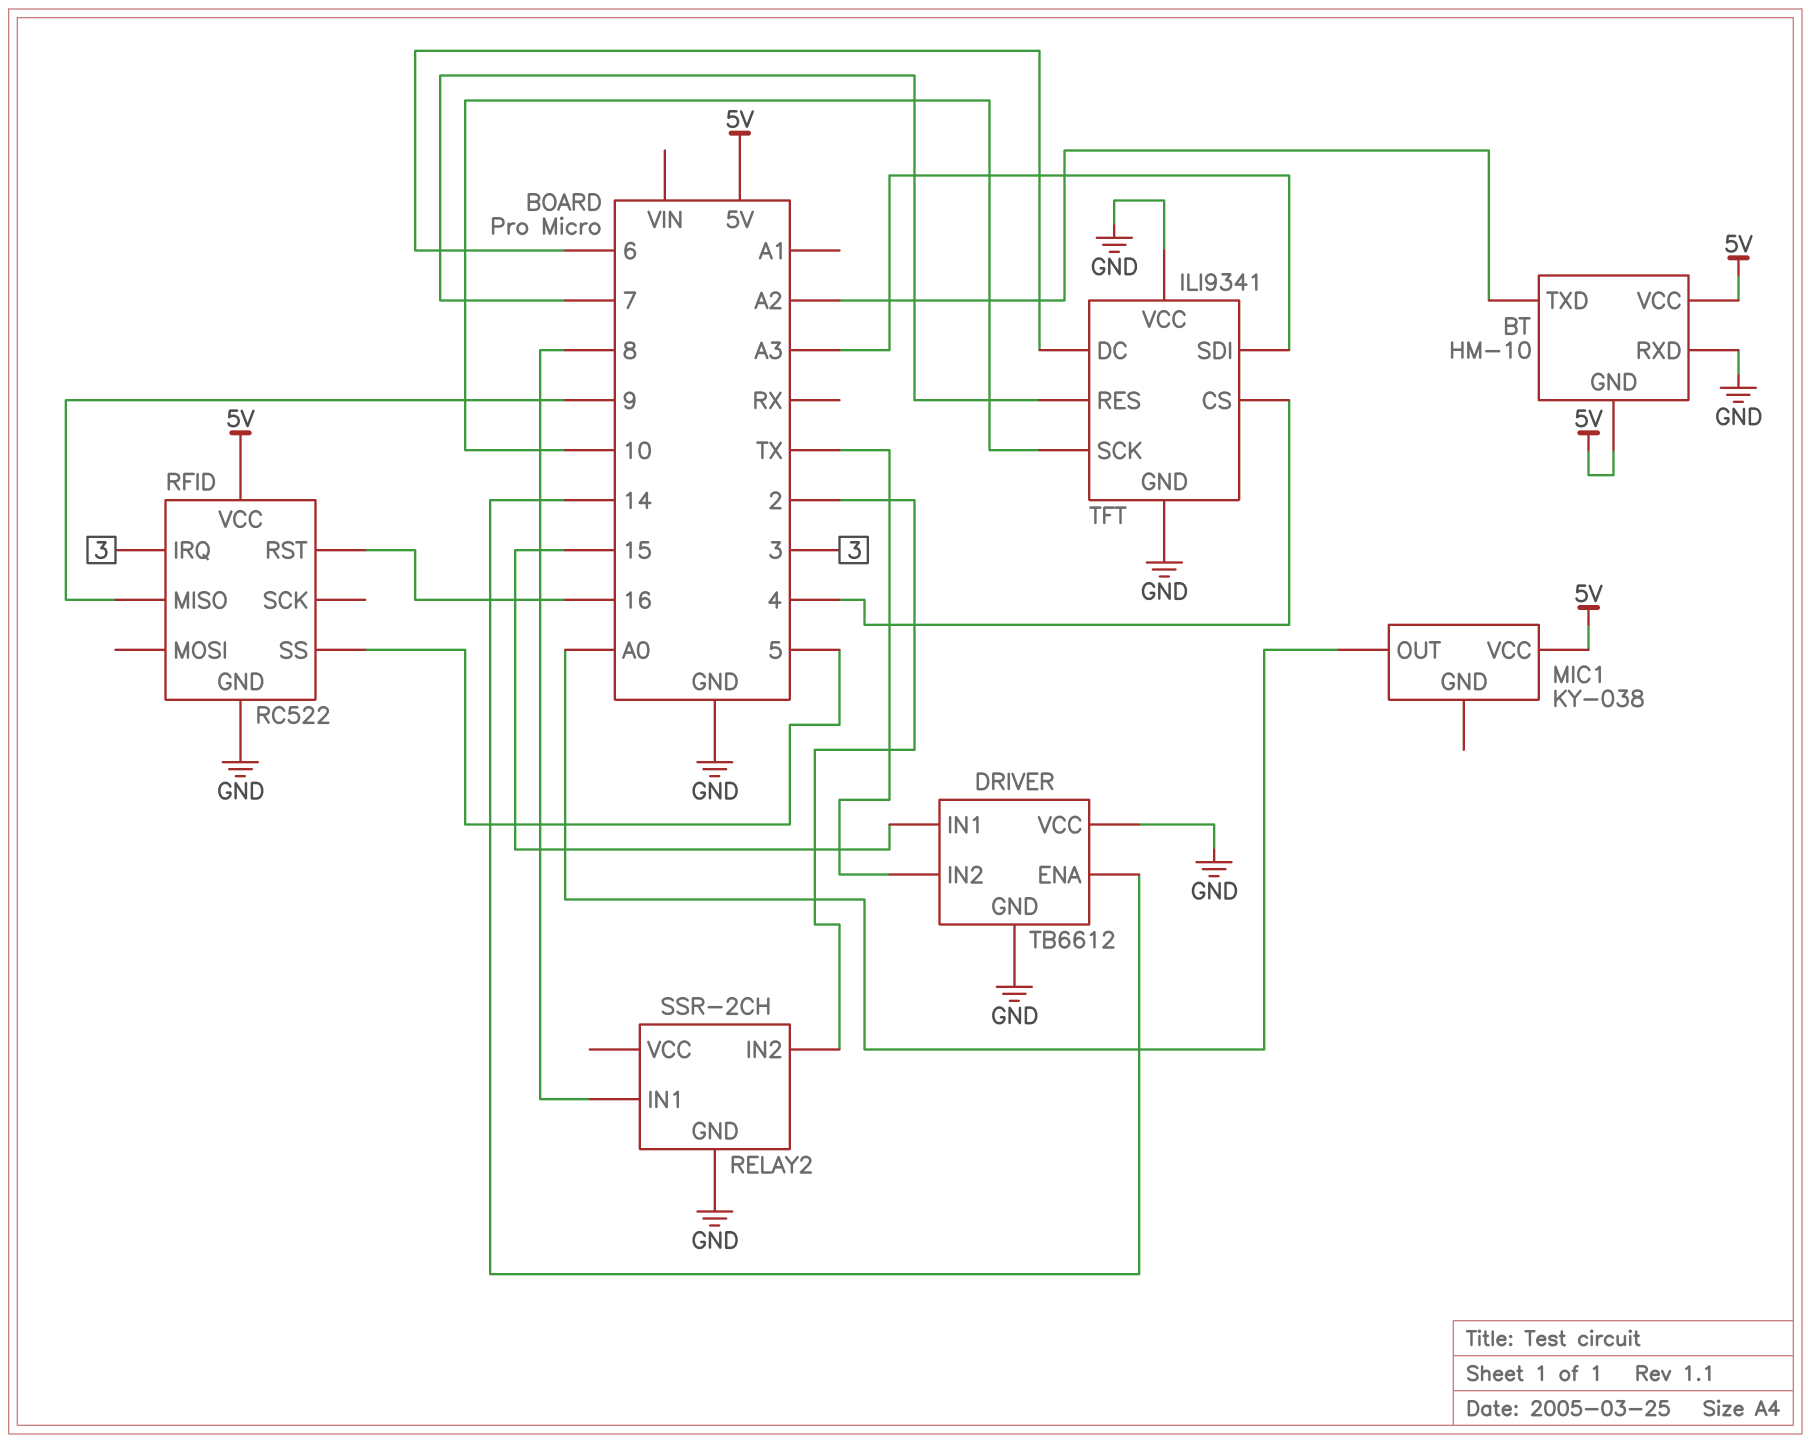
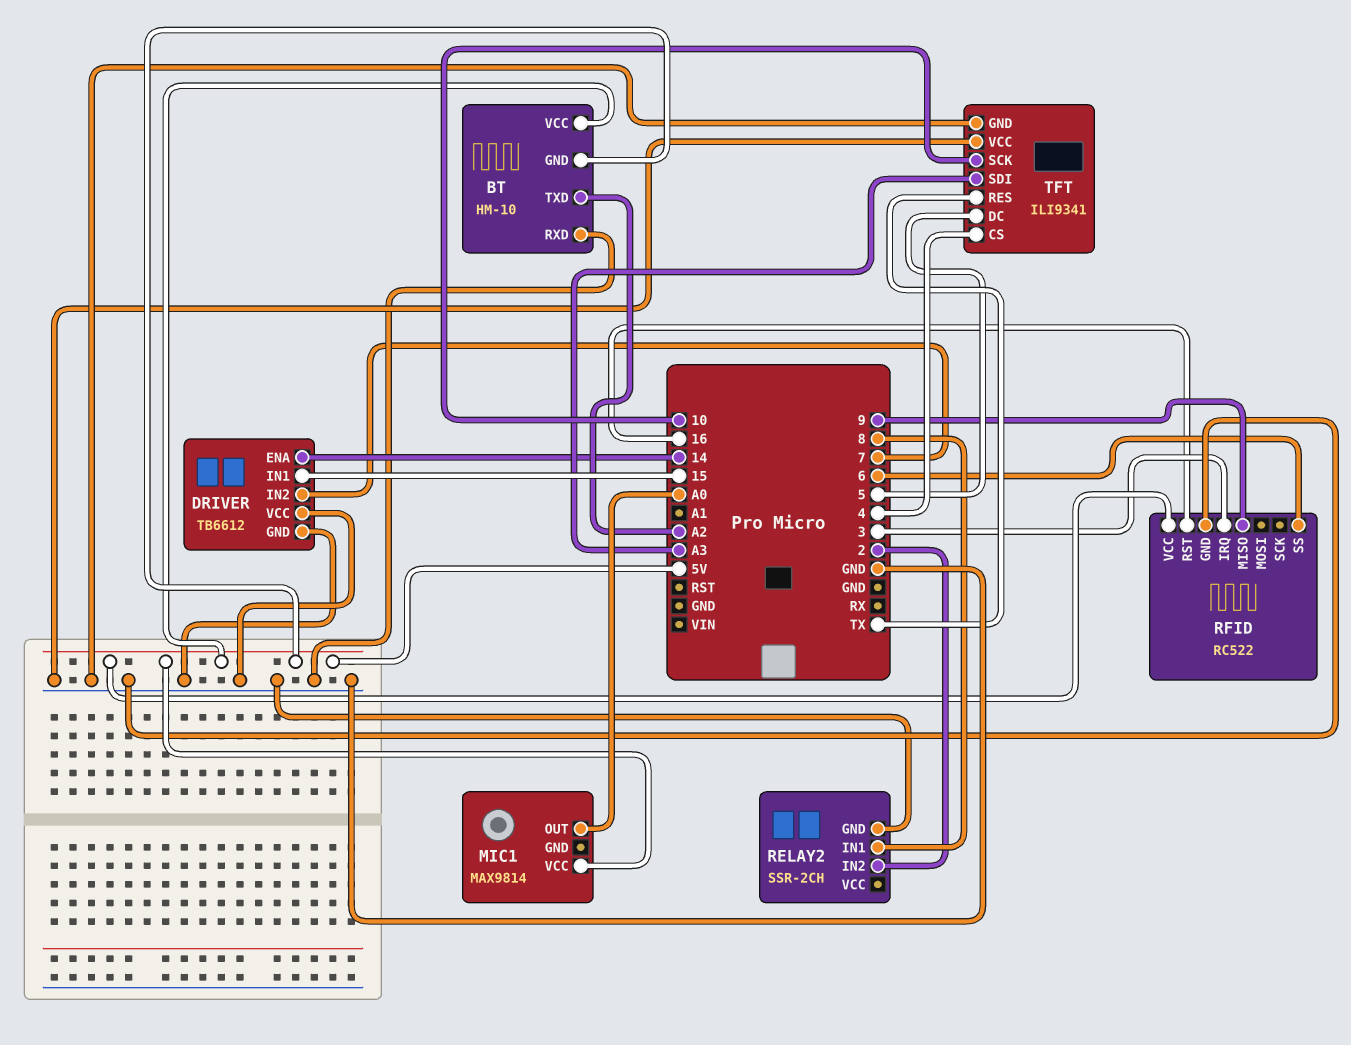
DRIVER pin IN2: TX -> 7
MIC1: KY-038 -> MAX9814
RFID pin SS: 5 -> 6
TFT pin DC: 6 -> 5
TFT pin RES: 7 -> TX

